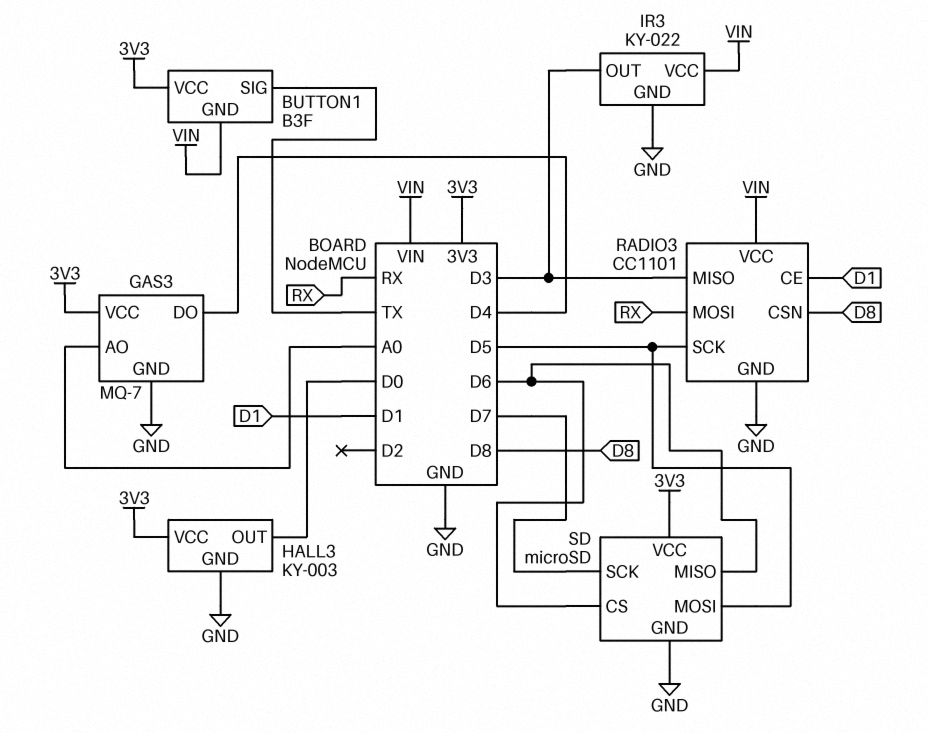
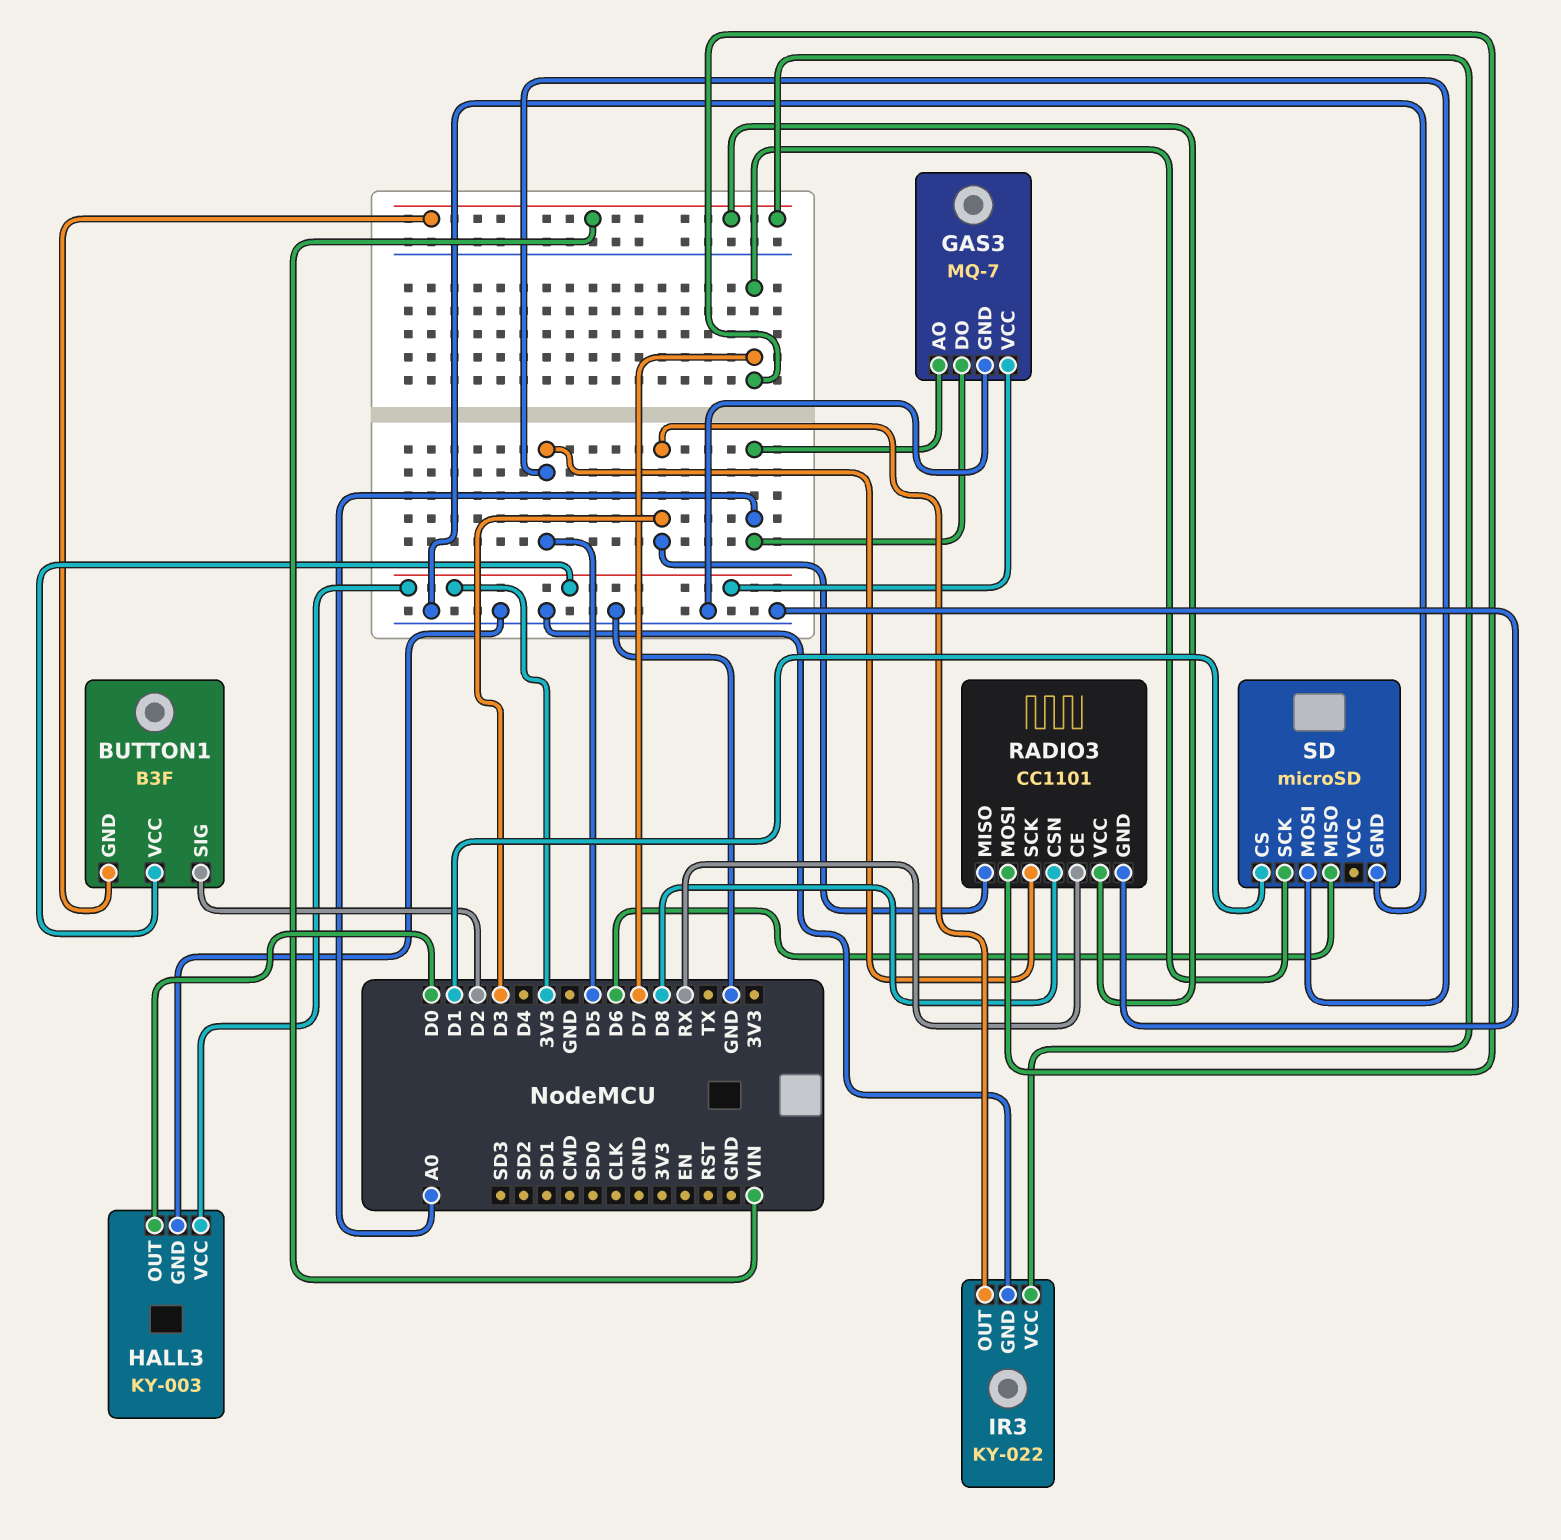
BUTTON1 pin SIG: TX -> D2
GAS3 pin DO: D4 -> A0
RADIO3 pin CE: D1 -> RX
RADIO3 pin MOSI: RX -> D7
SD pin CS: D6 -> D1
SD pin VCC: 3V3 -> none

